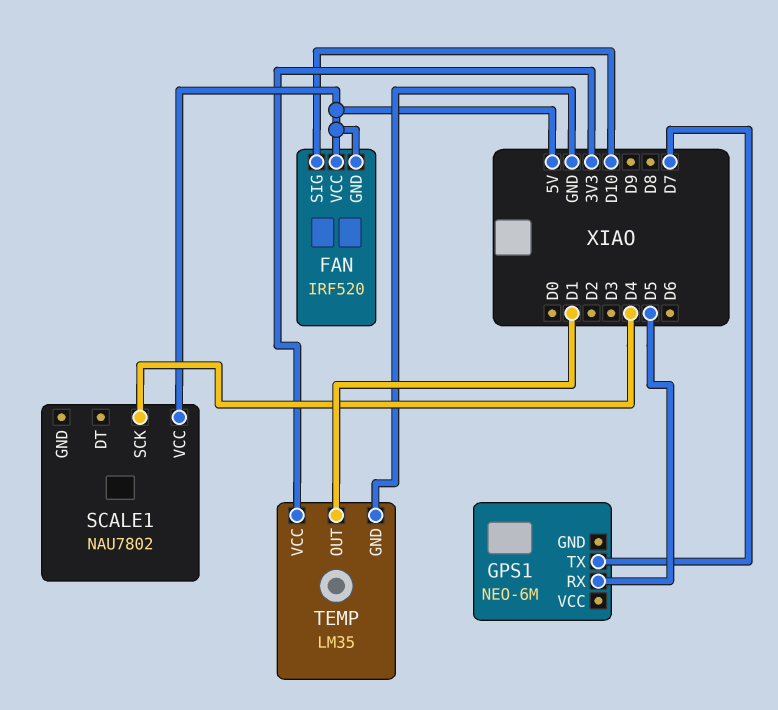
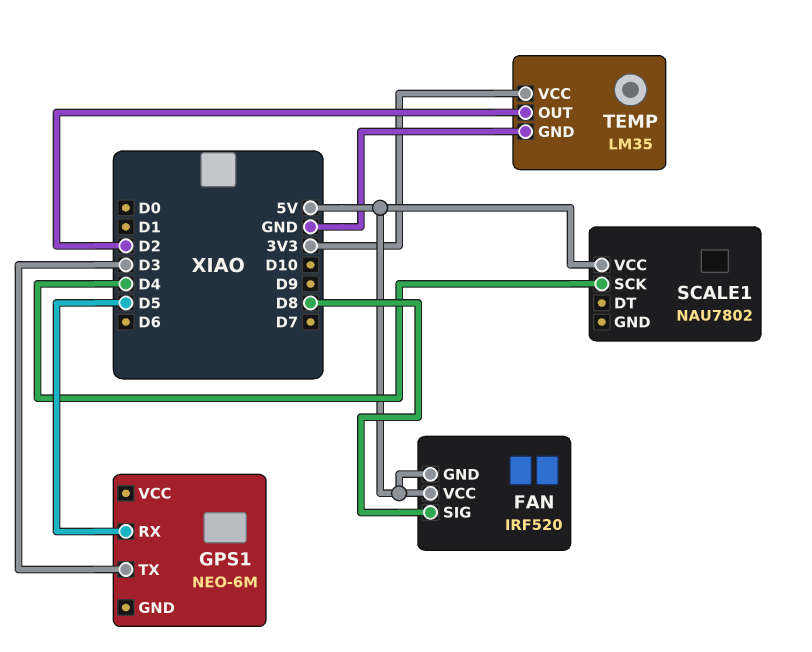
FAN pin SIG: D10 -> D8
GPS1 pin TX: D7 -> D3
TEMP pin OUT: D1 -> D2

